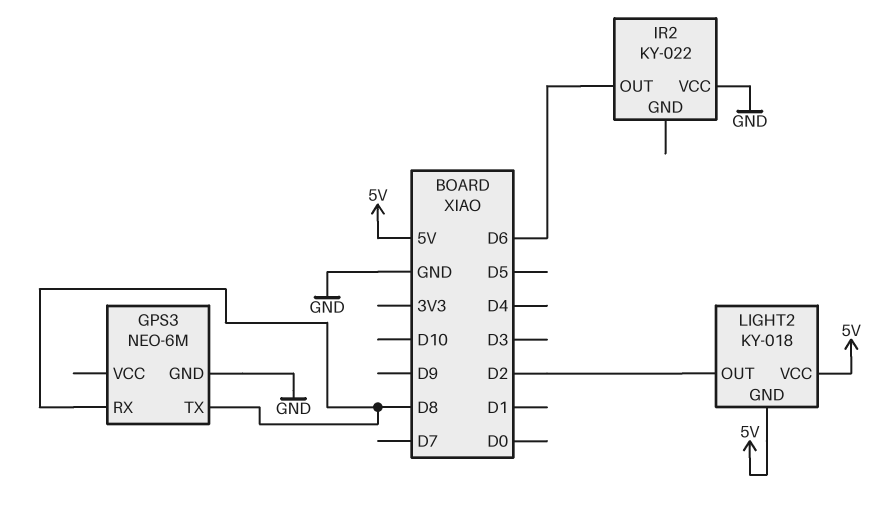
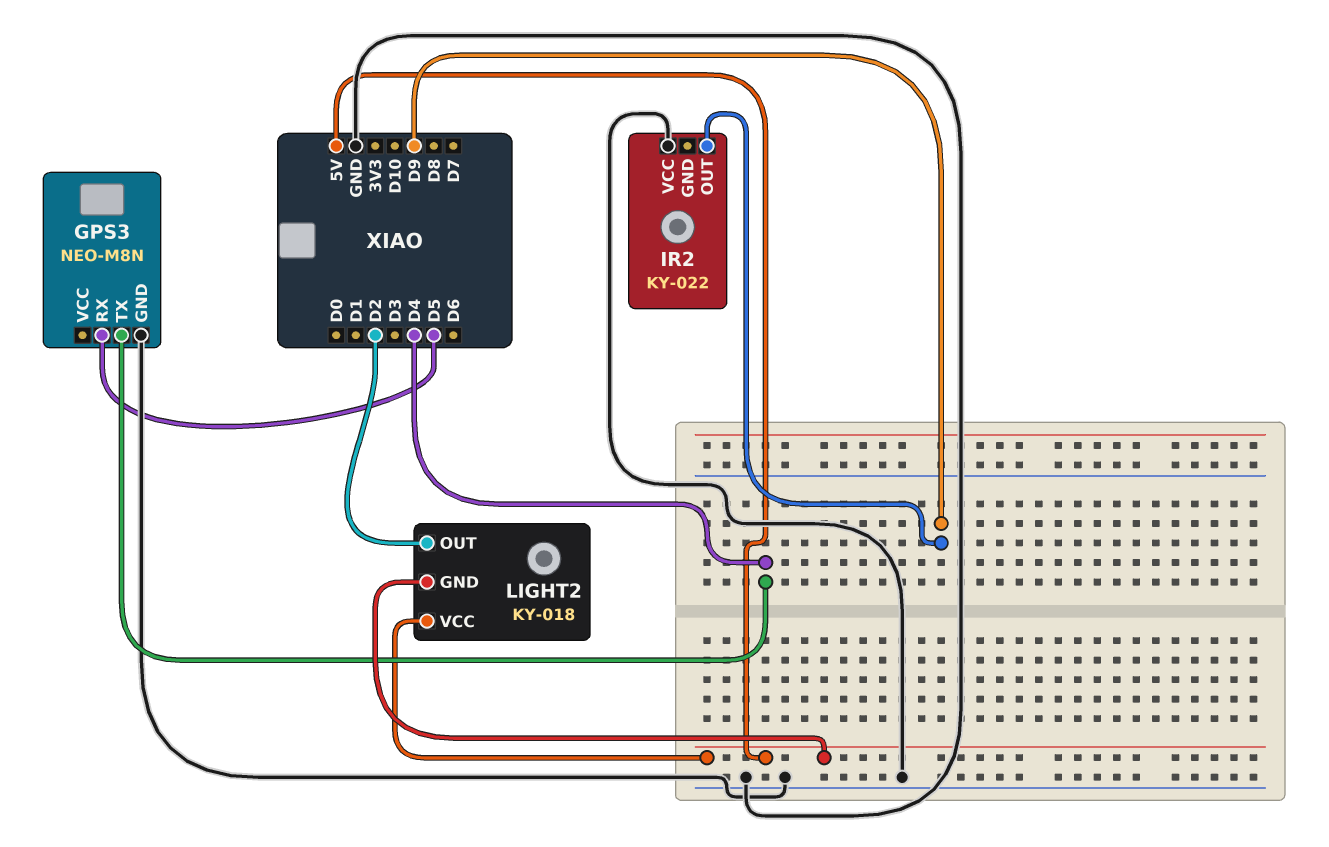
GPS3: NEO-6M -> NEO-M8N
GPS3 pin RX: D8 -> D5
GPS3 pin TX: D8 -> D4
IR2 pin OUT: D6 -> D9

